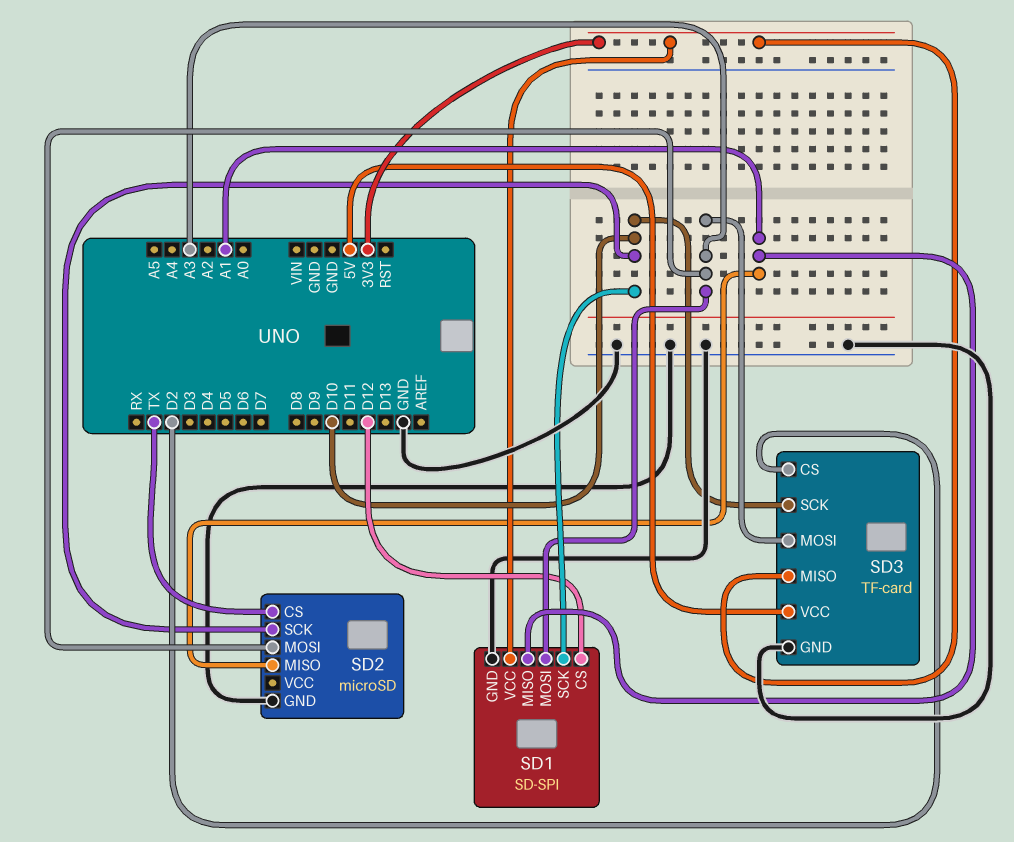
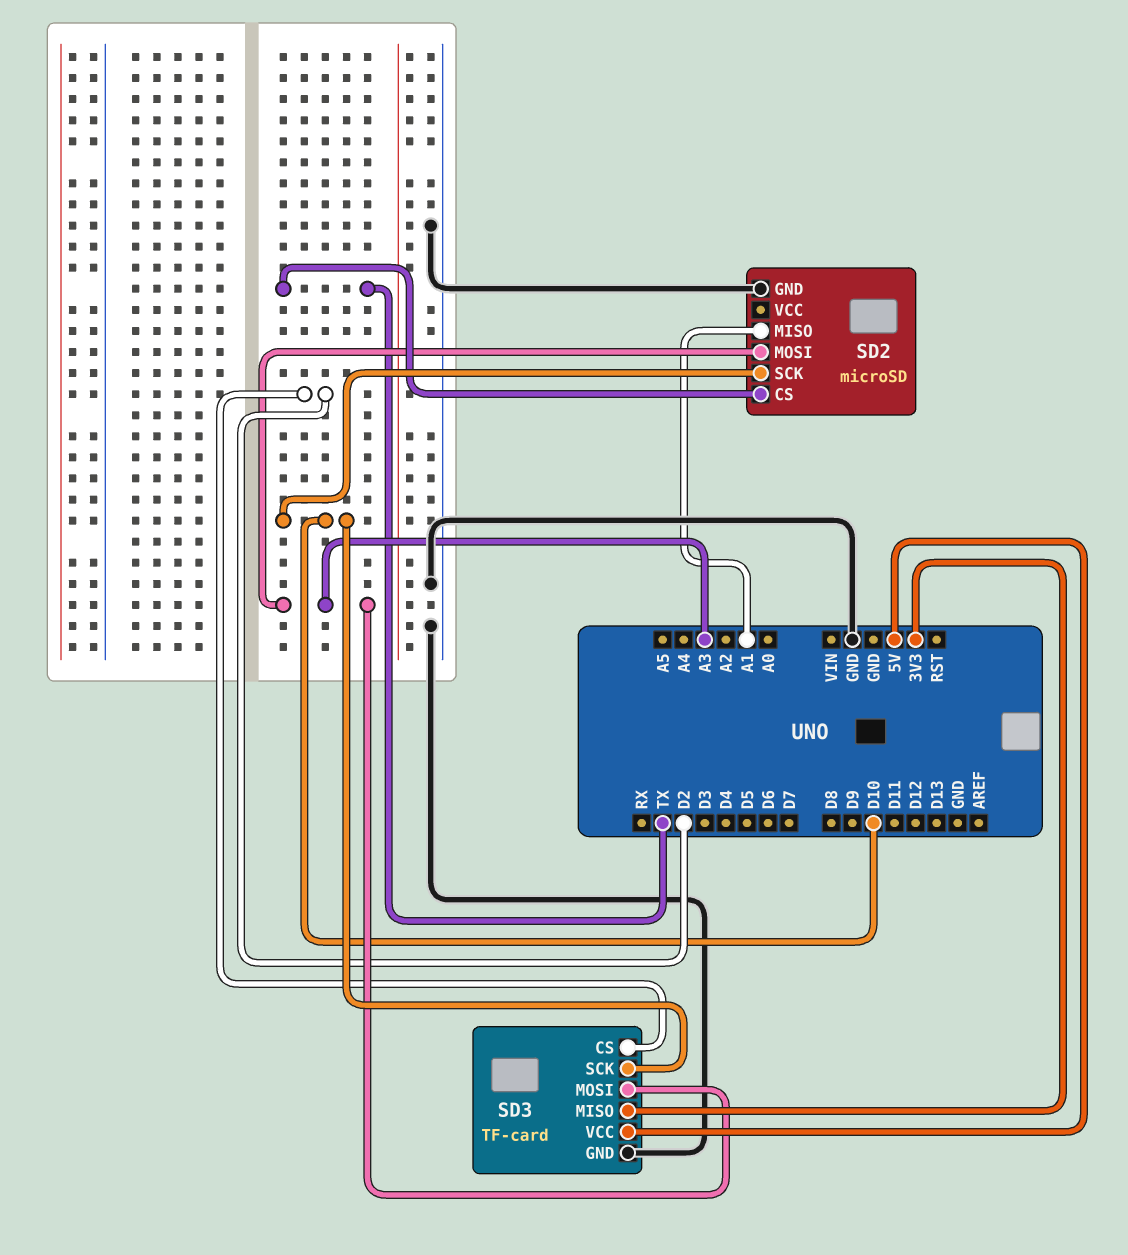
SD1: SD-SPI -> none
SD1 pin CS: D12 -> none
SD1 pin GND: GND -> none
SD1 pin MISO: A1 -> none
SD1 pin MOSI: A3 -> none
SD1 pin SCK: D10 -> none
SD1 pin VCC: 3V3 -> none

